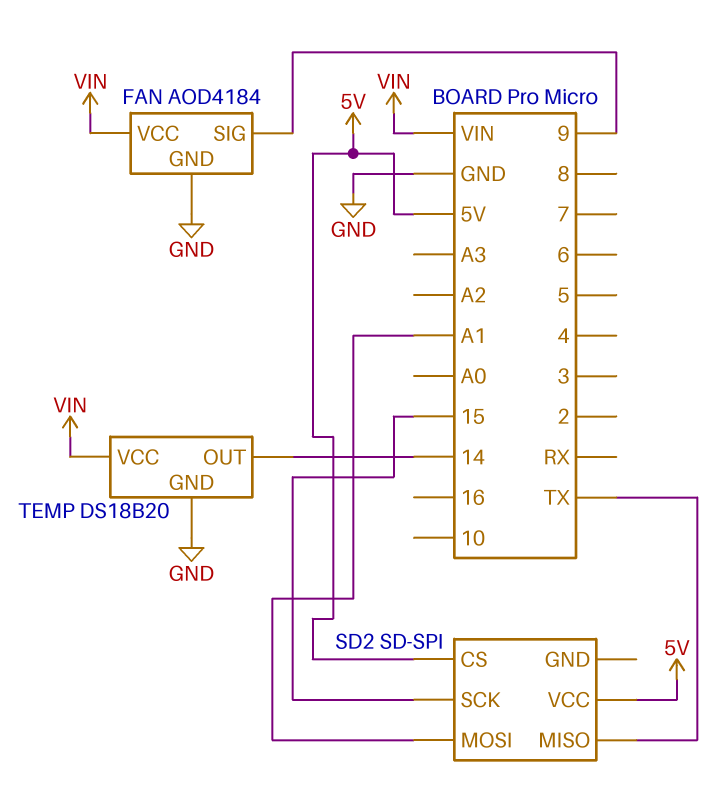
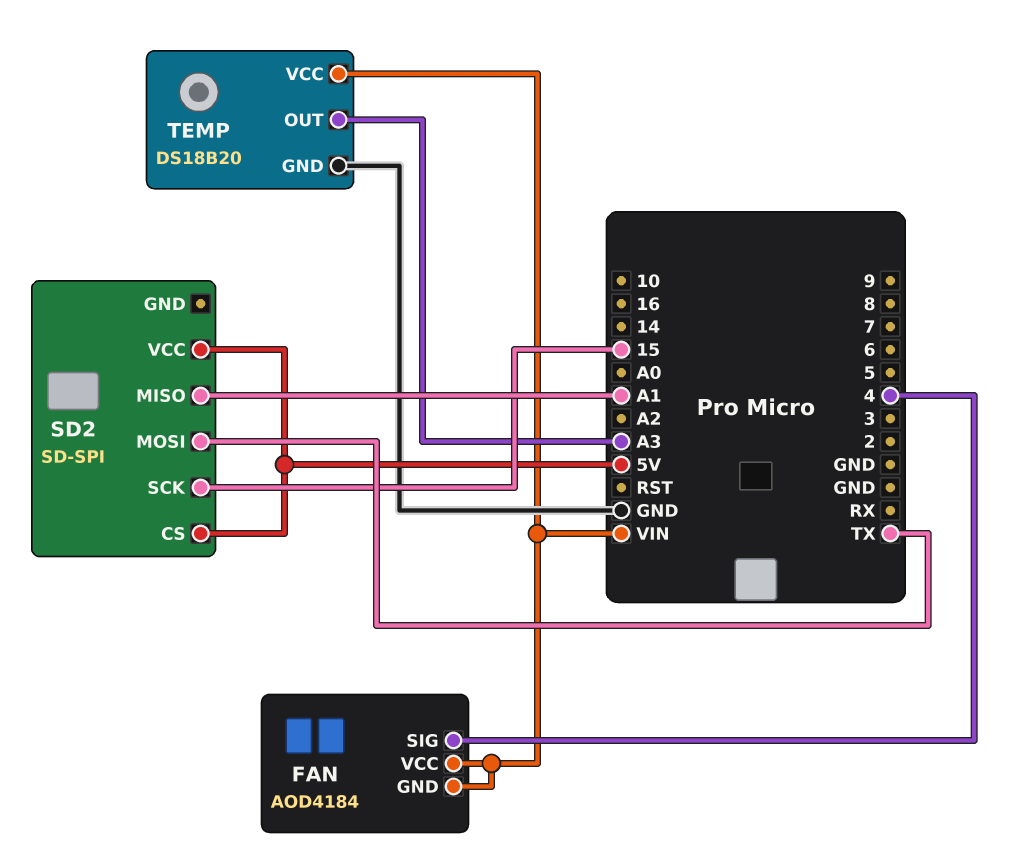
FAN pin GND: GND -> VIN
FAN pin SIG: 9 -> 4
SD2 pin MISO: TX -> A1
SD2 pin MOSI: A1 -> TX
TEMP pin OUT: 14 -> A3

